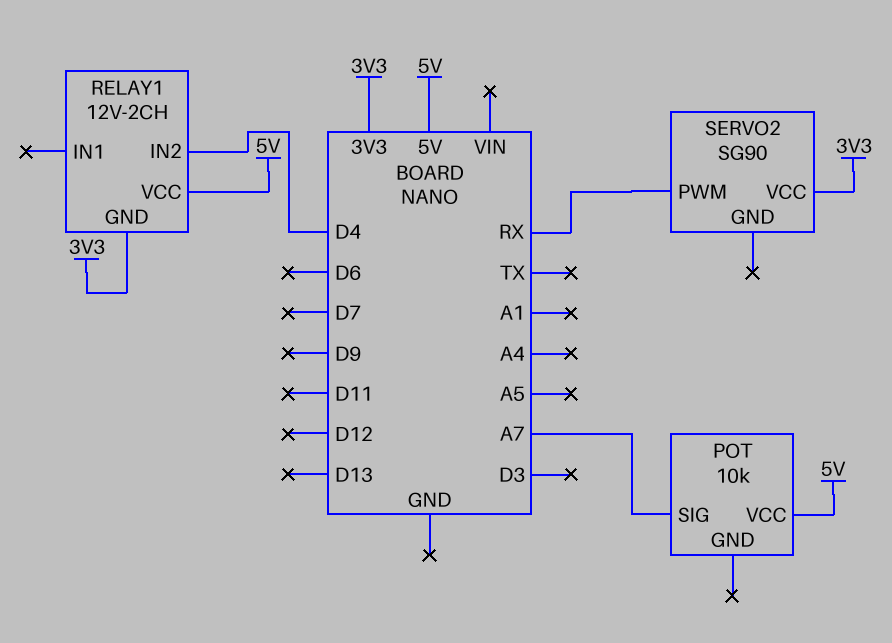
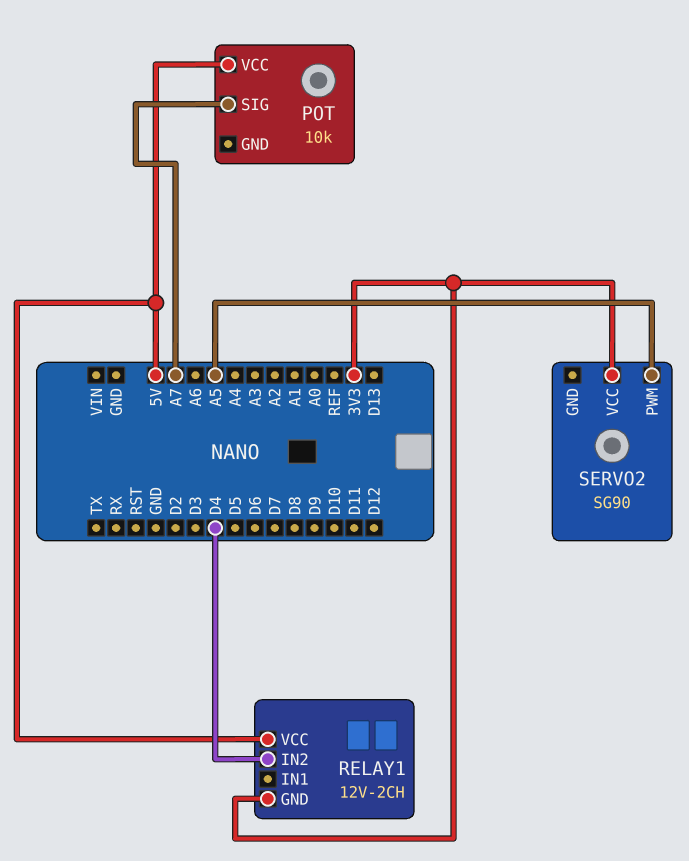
SERVO2 pin PWM: RX -> A5

